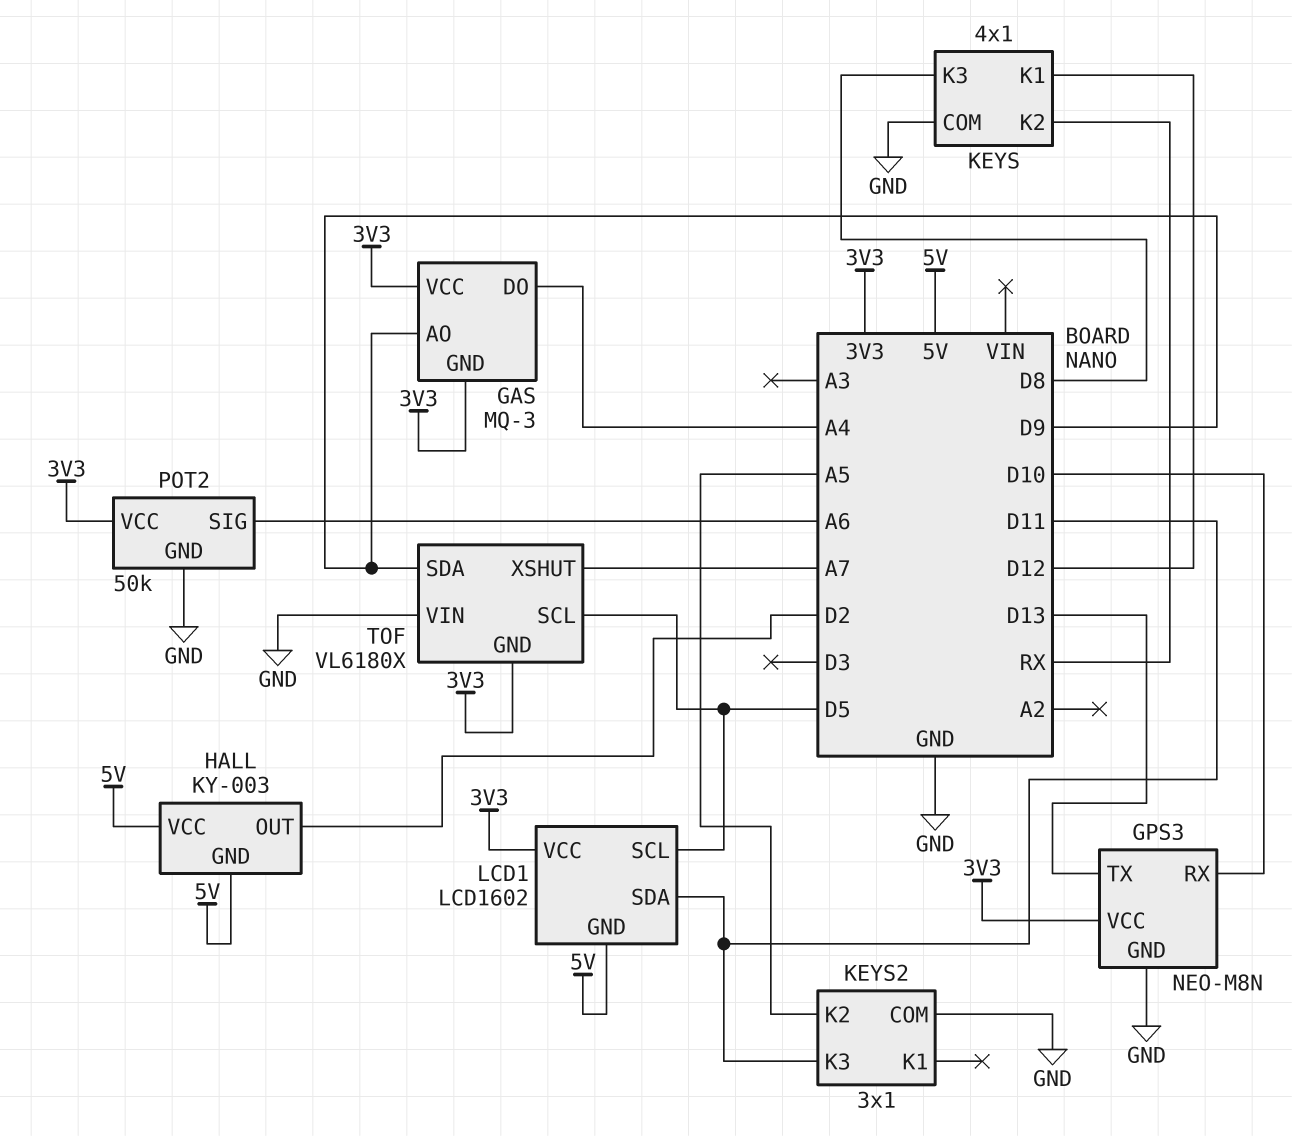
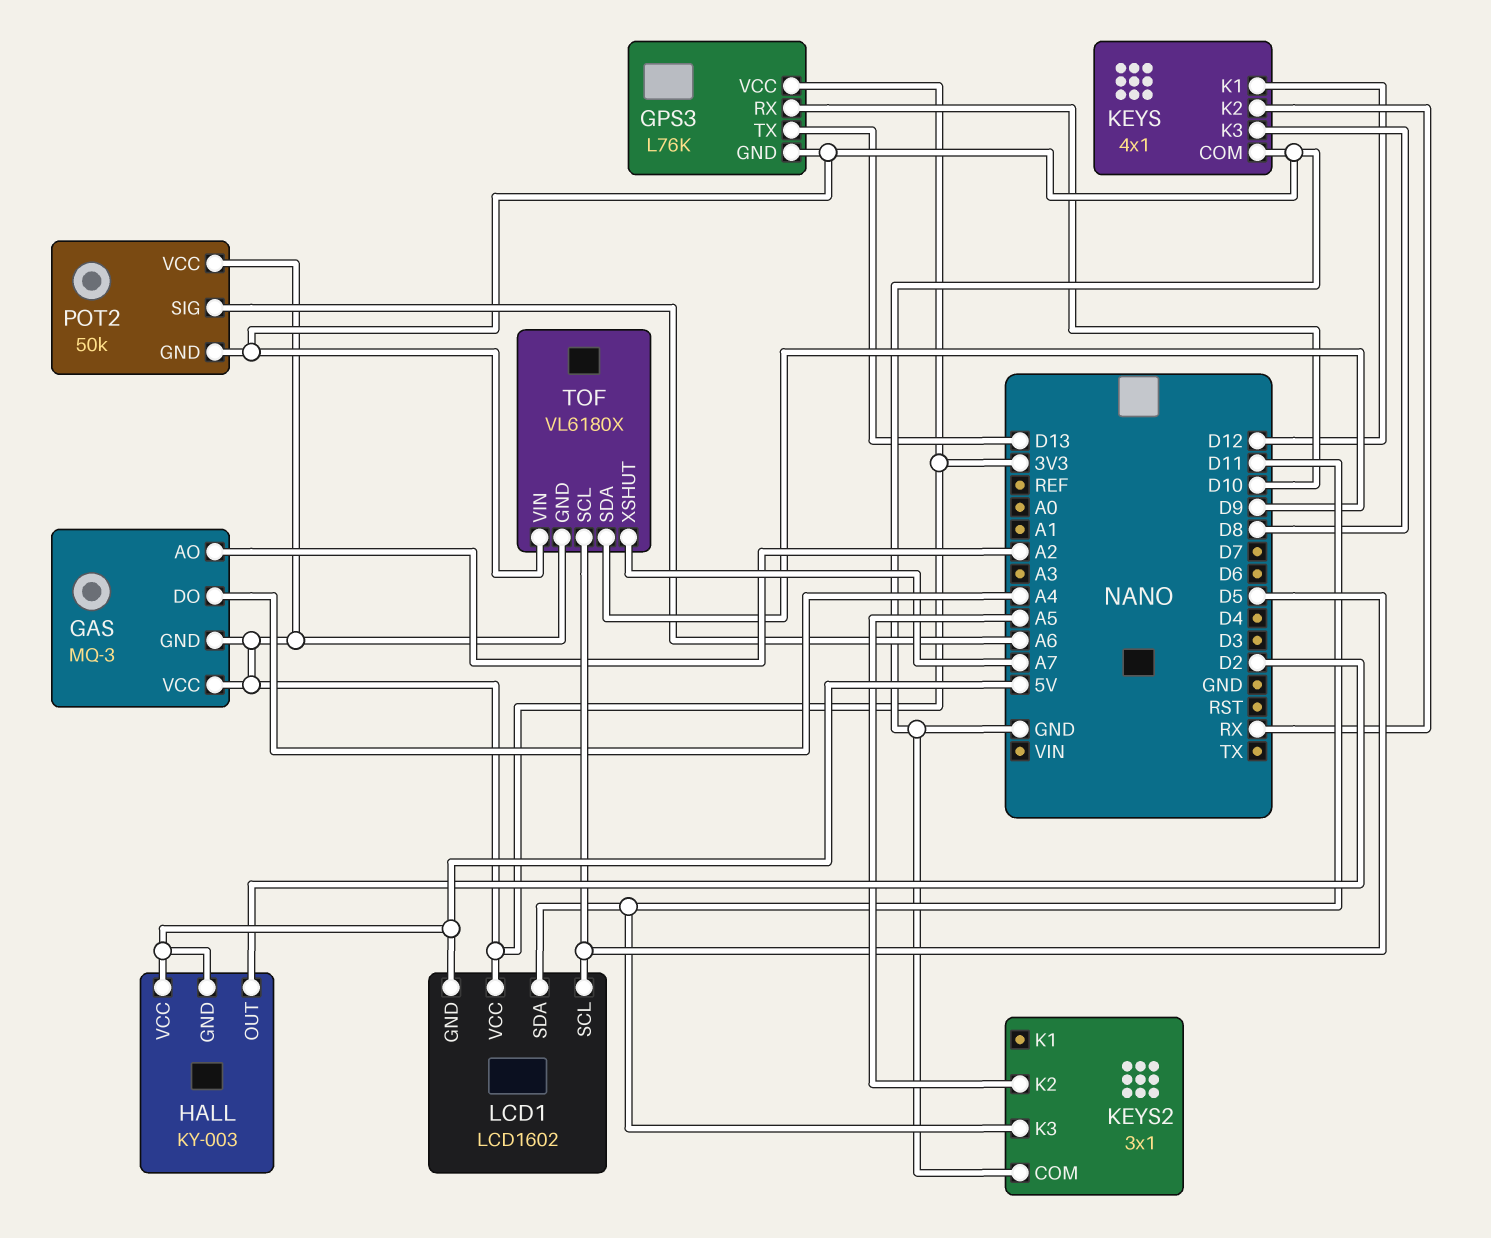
GAS pin AO: D9 -> A2
GPS3: NEO-M8N -> L76K

